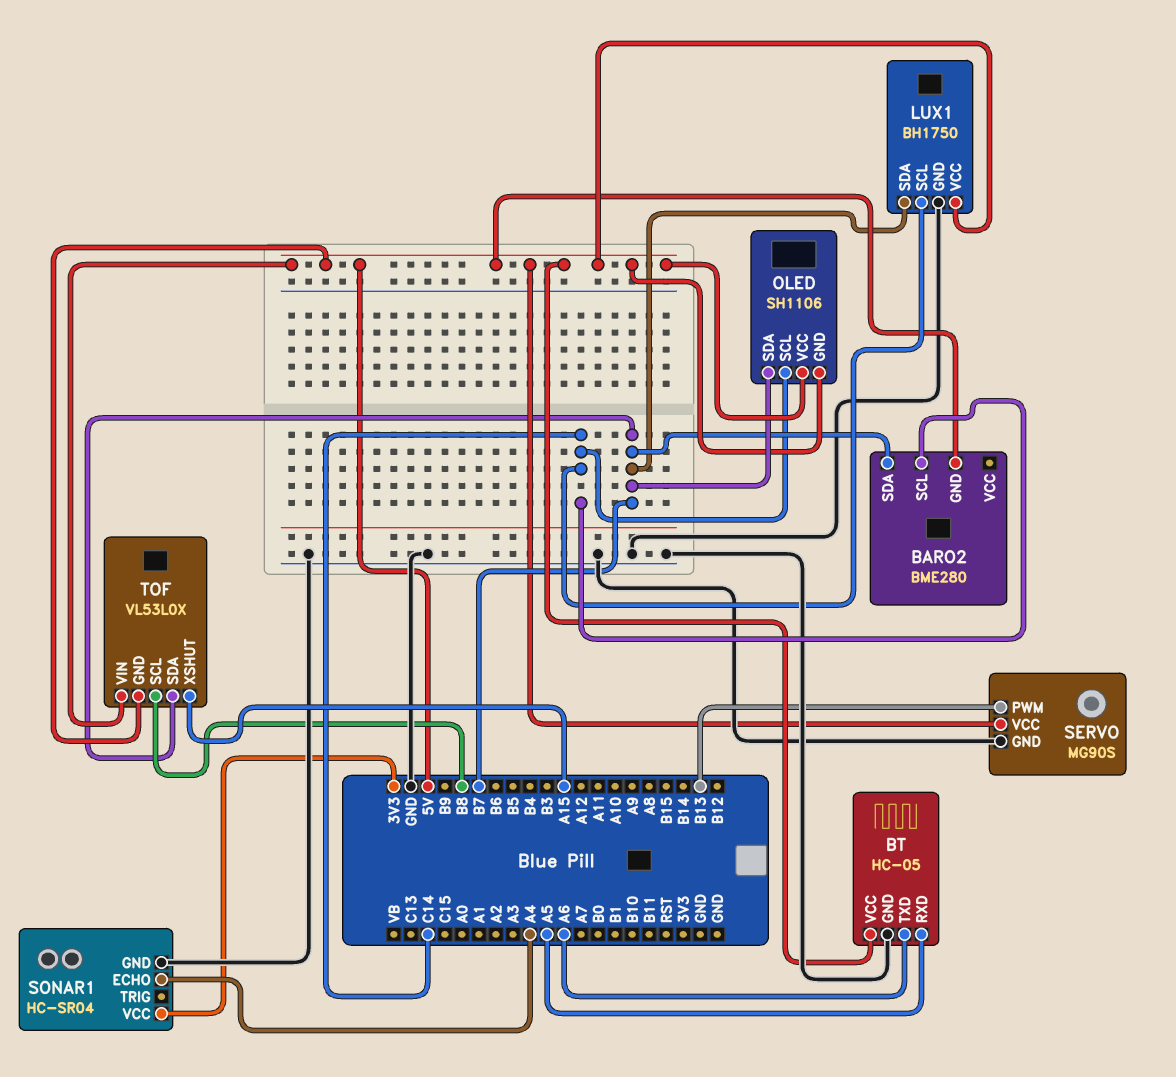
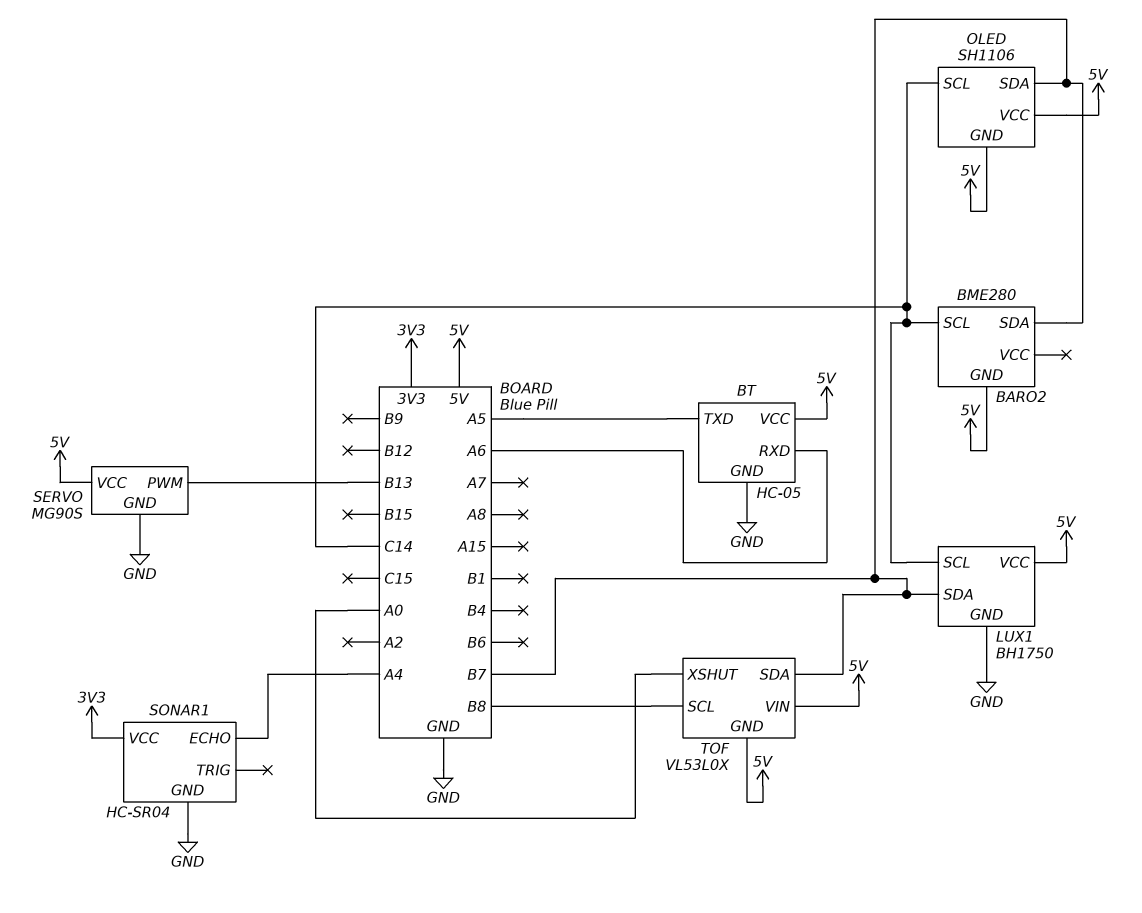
BT pin RXD: A5 -> A6
BT pin TXD: A6 -> A5
TOF pin XSHUT: A15 -> A0

